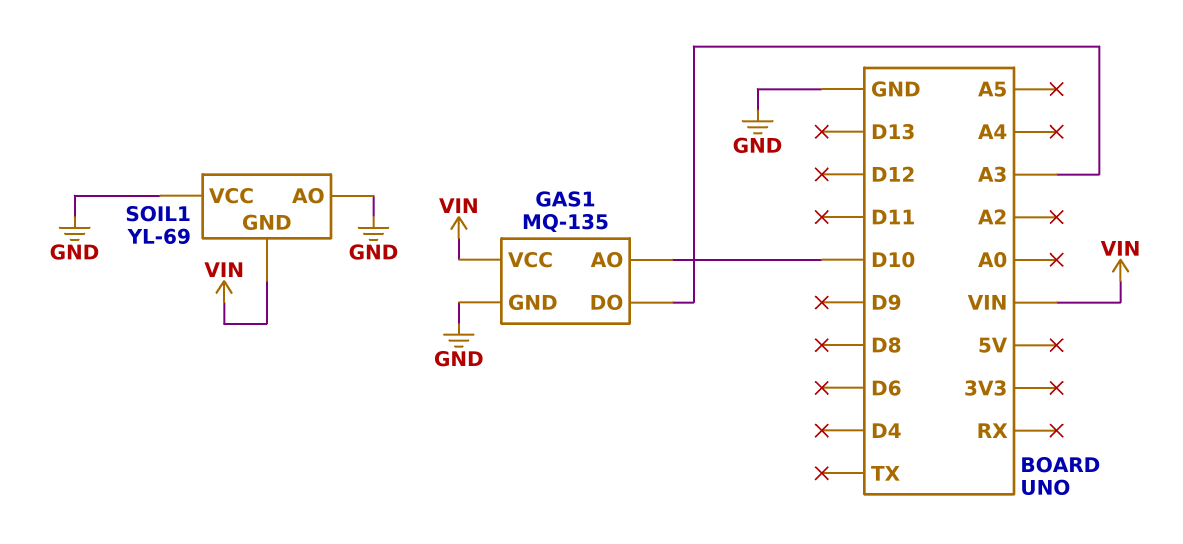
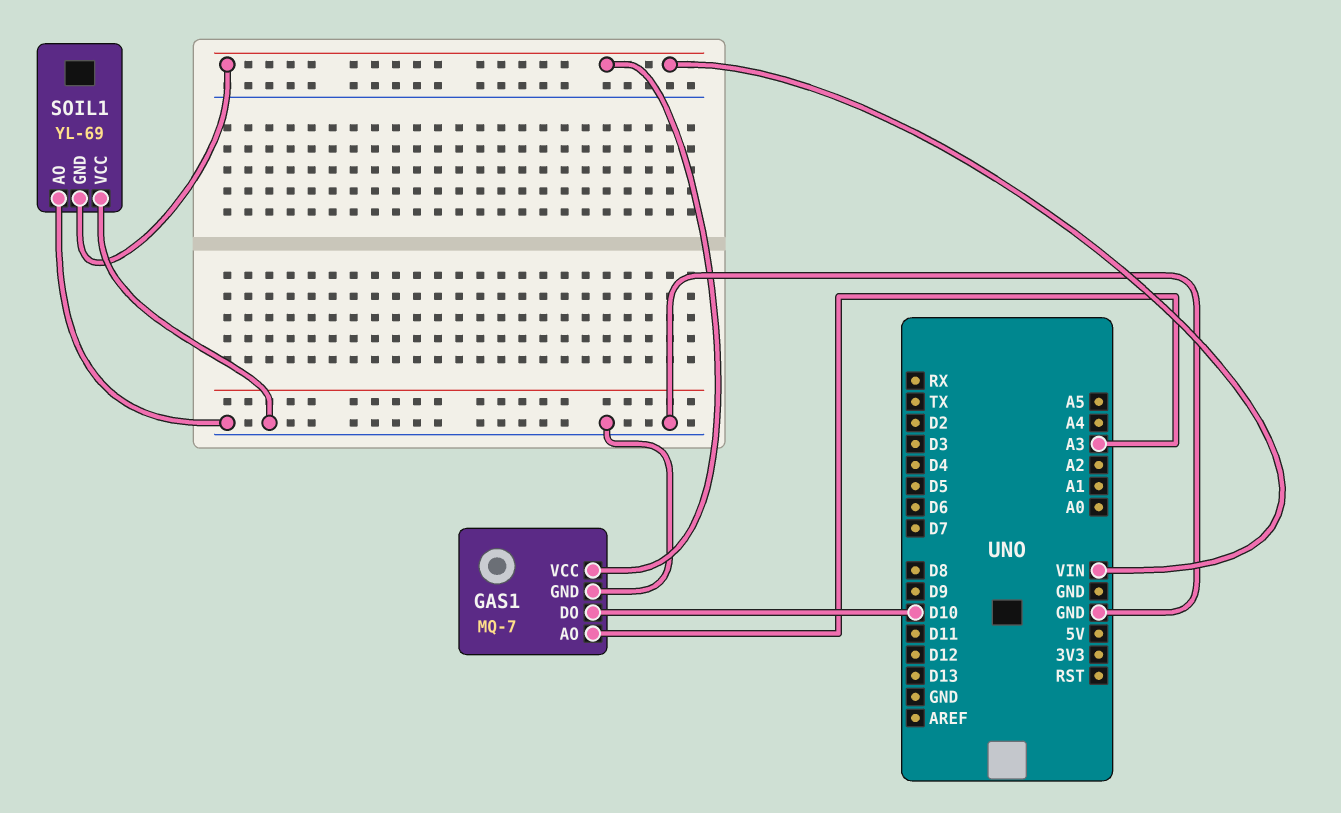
GAS1: MQ-135 -> MQ-7
GAS1 pin AO: D10 -> A3
GAS1 pin DO: A3 -> D10

